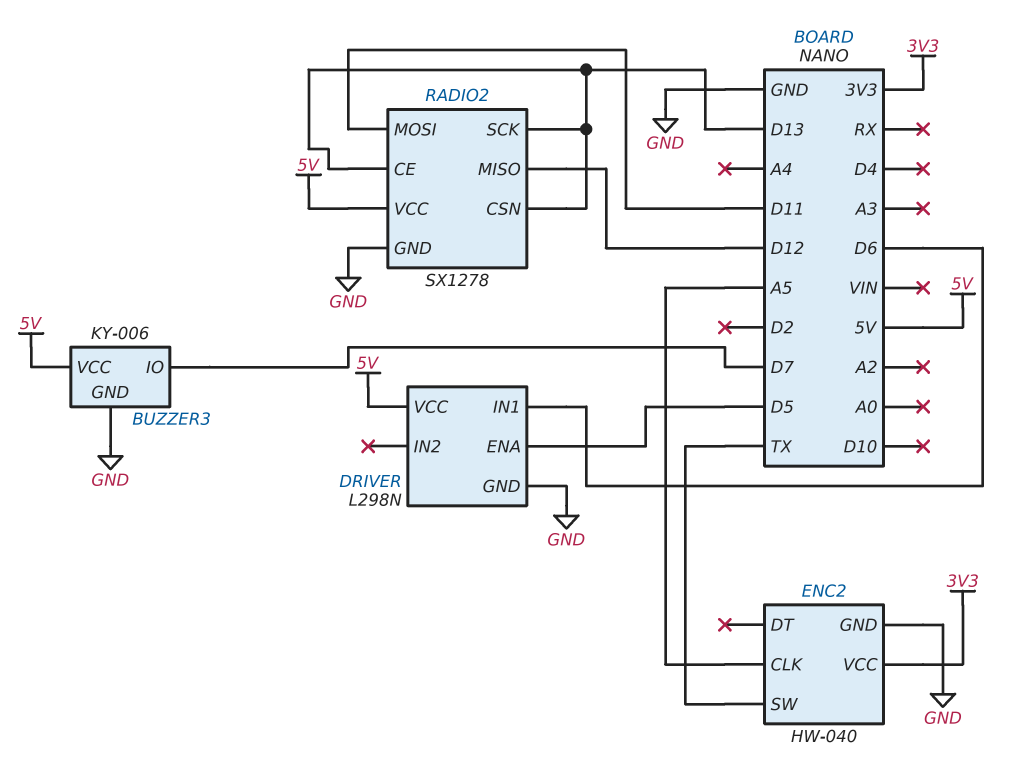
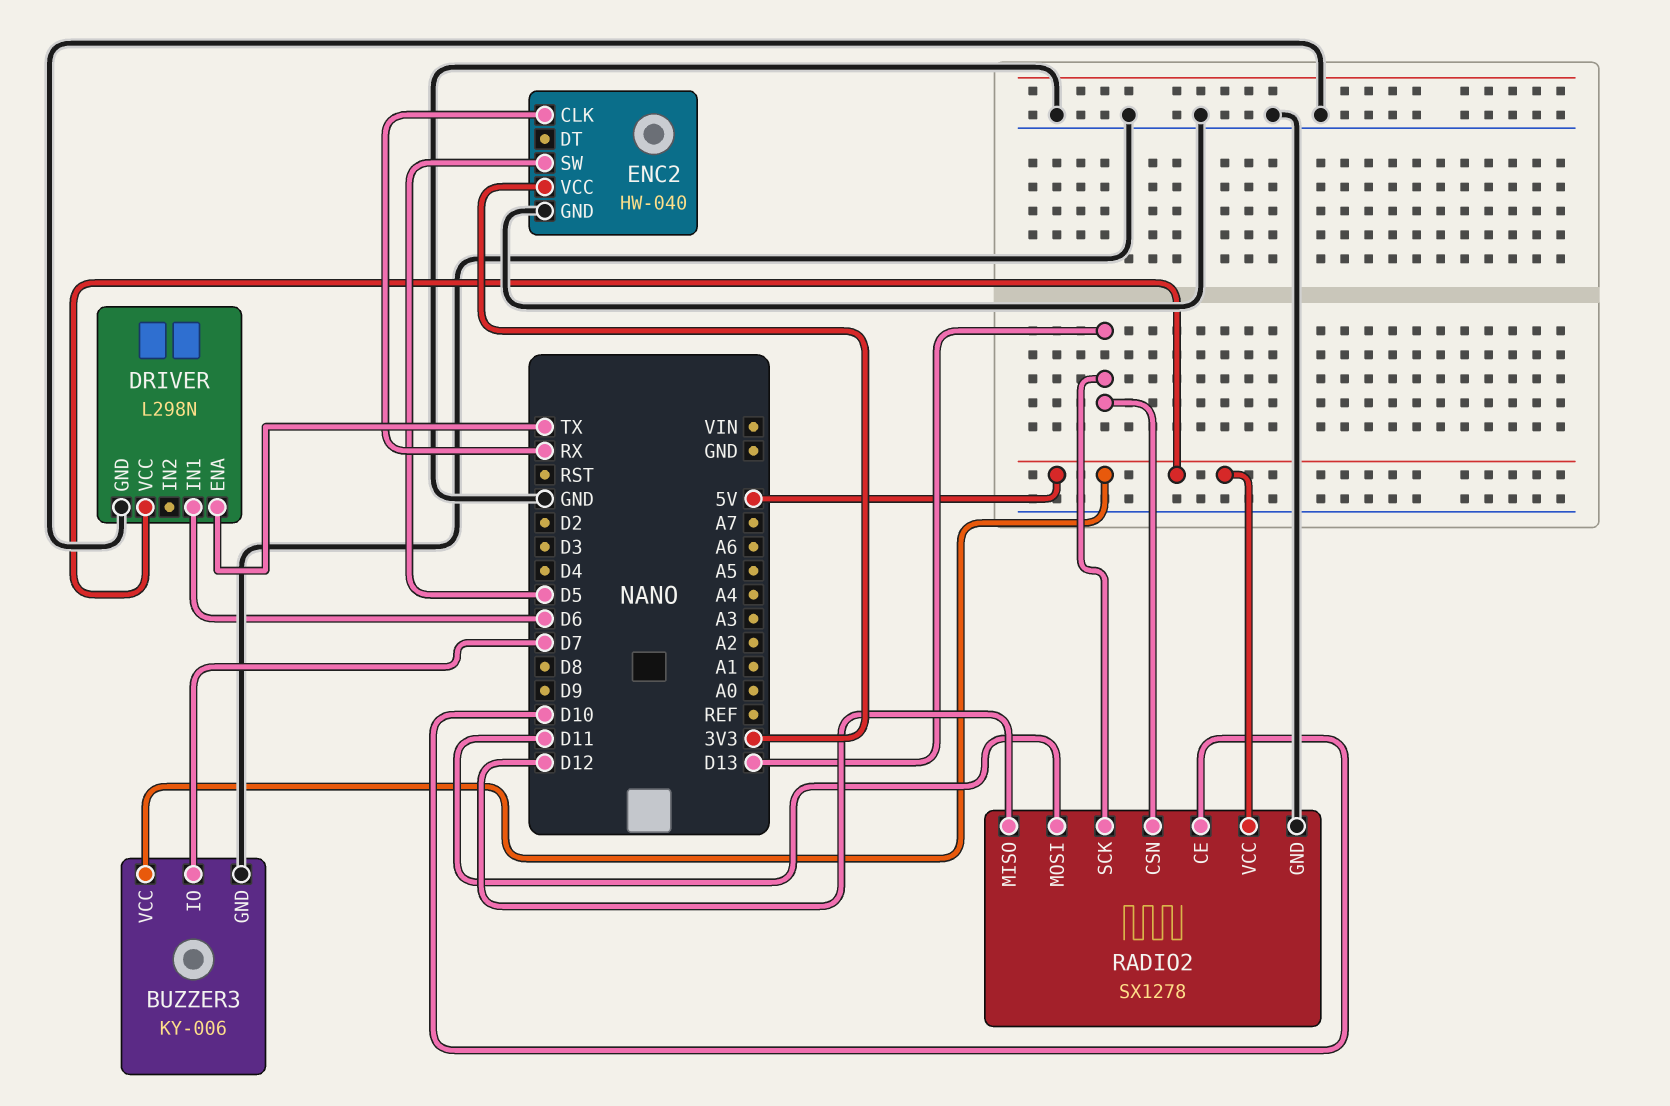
DRIVER pin ENA: D5 -> TX
ENC2 pin CLK: A5 -> RX
ENC2 pin SW: TX -> D5
RADIO2 pin CE: D13 -> D10

